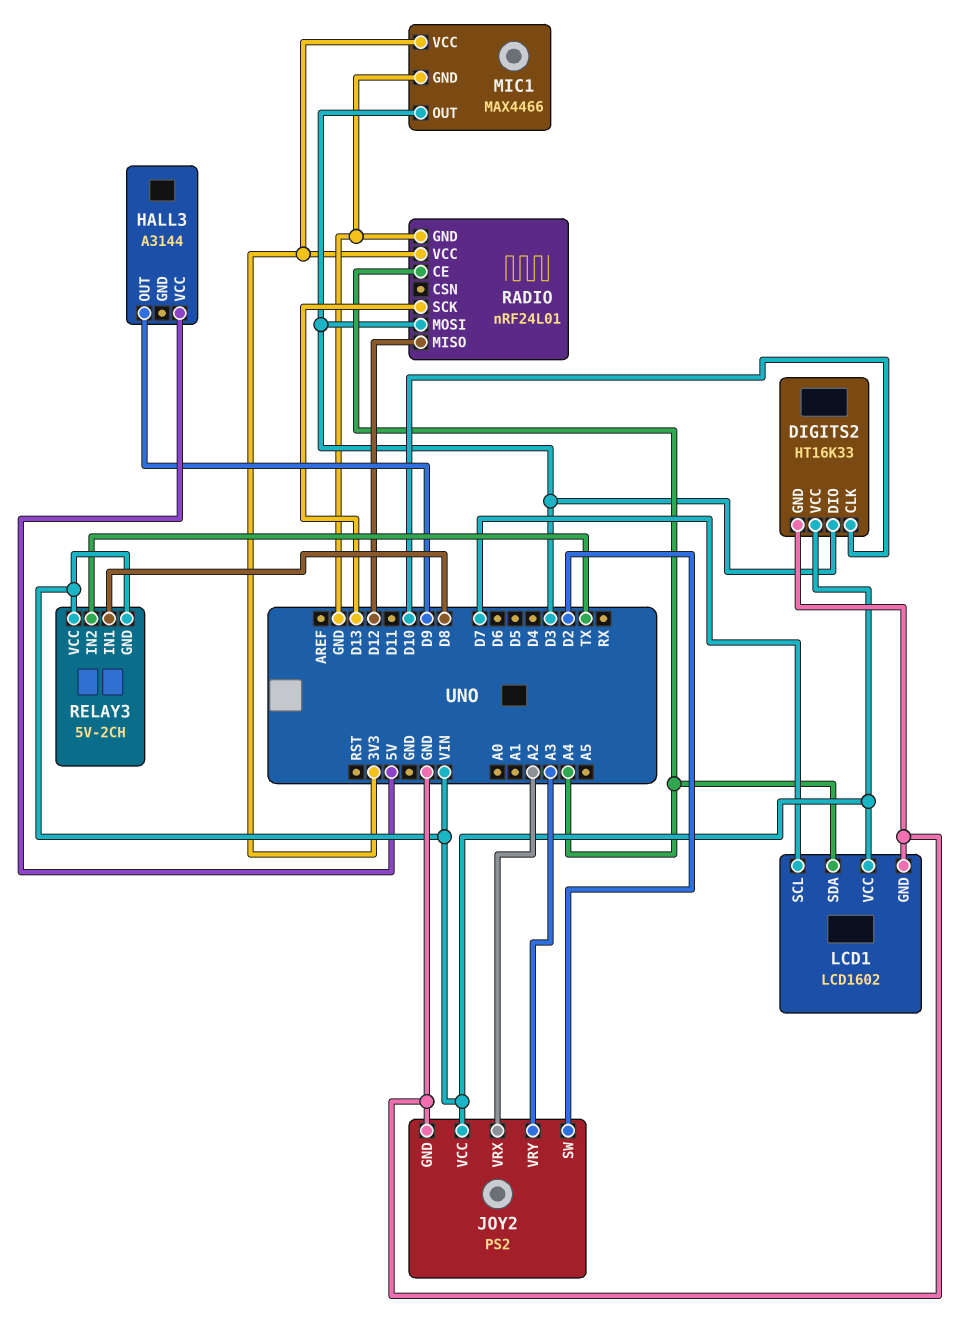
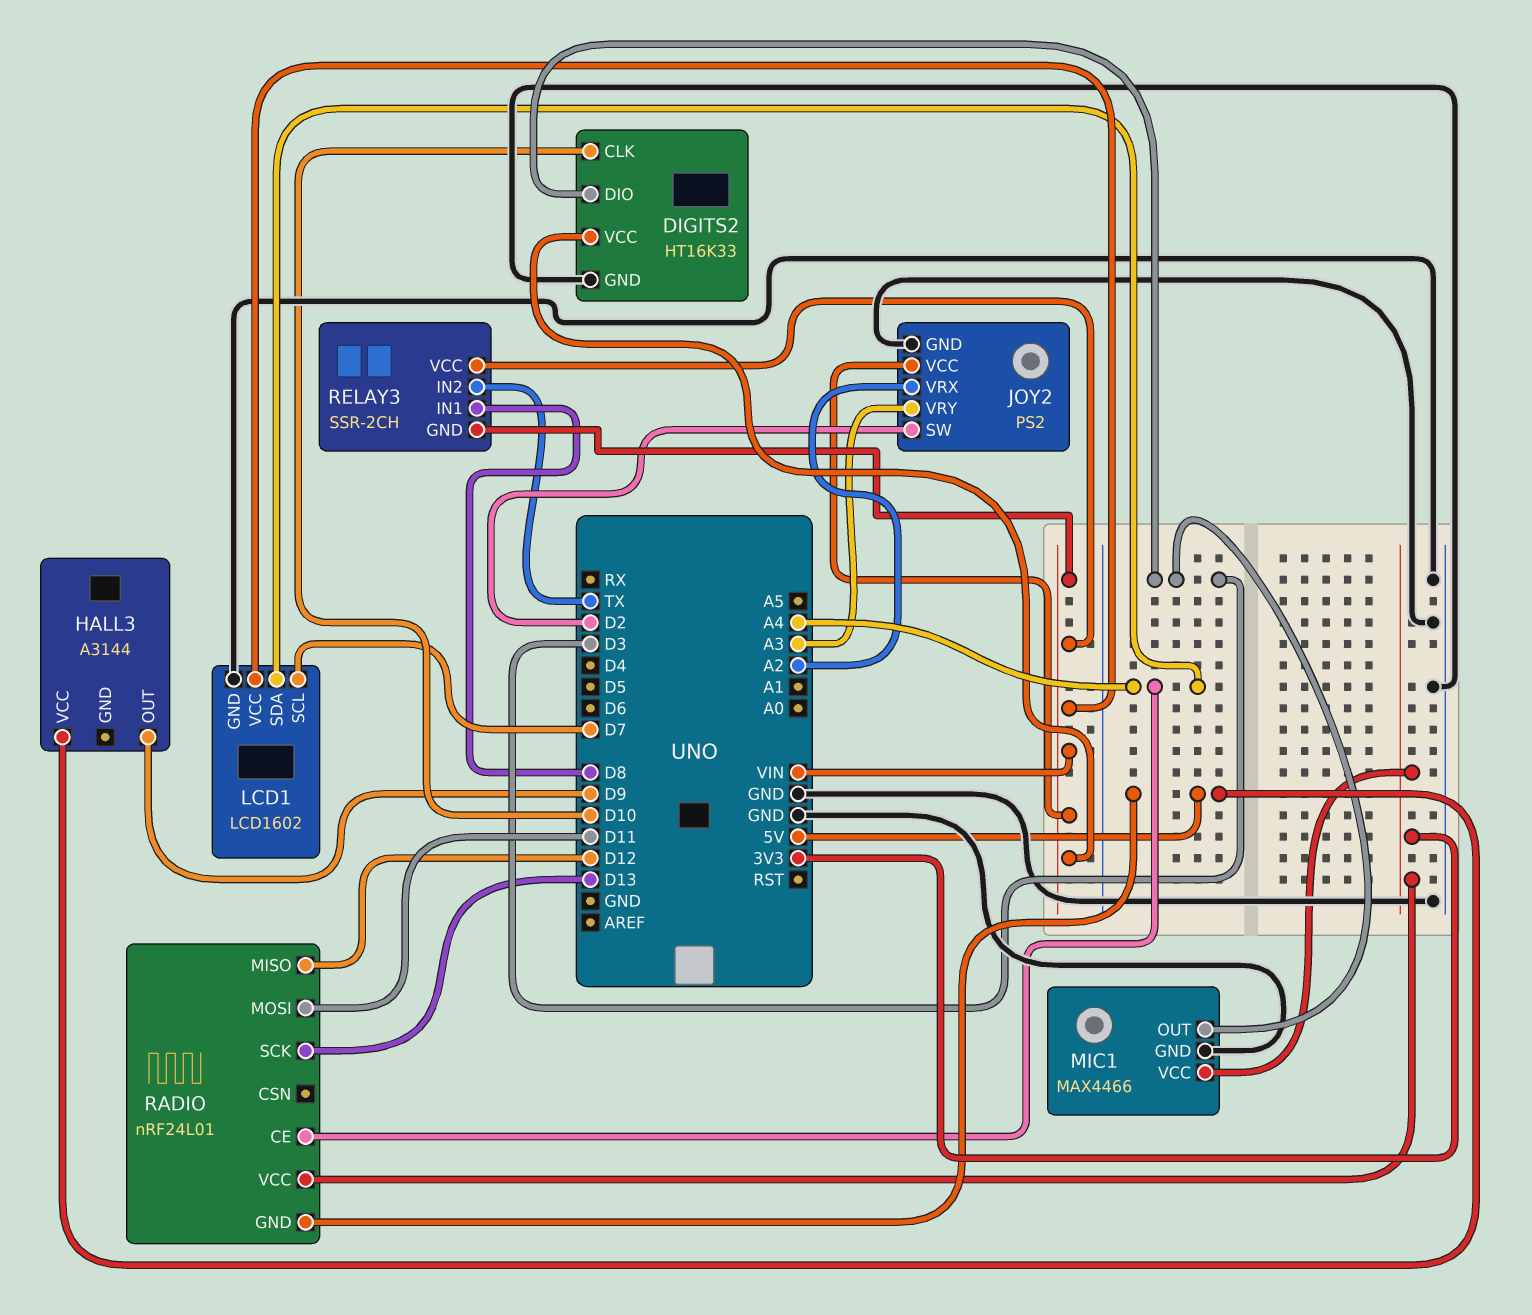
RADIO pin GND: GND -> 5V
RADIO pin MOSI: D3 -> D11
RELAY3: 5V-2CH -> SSR-2CH

